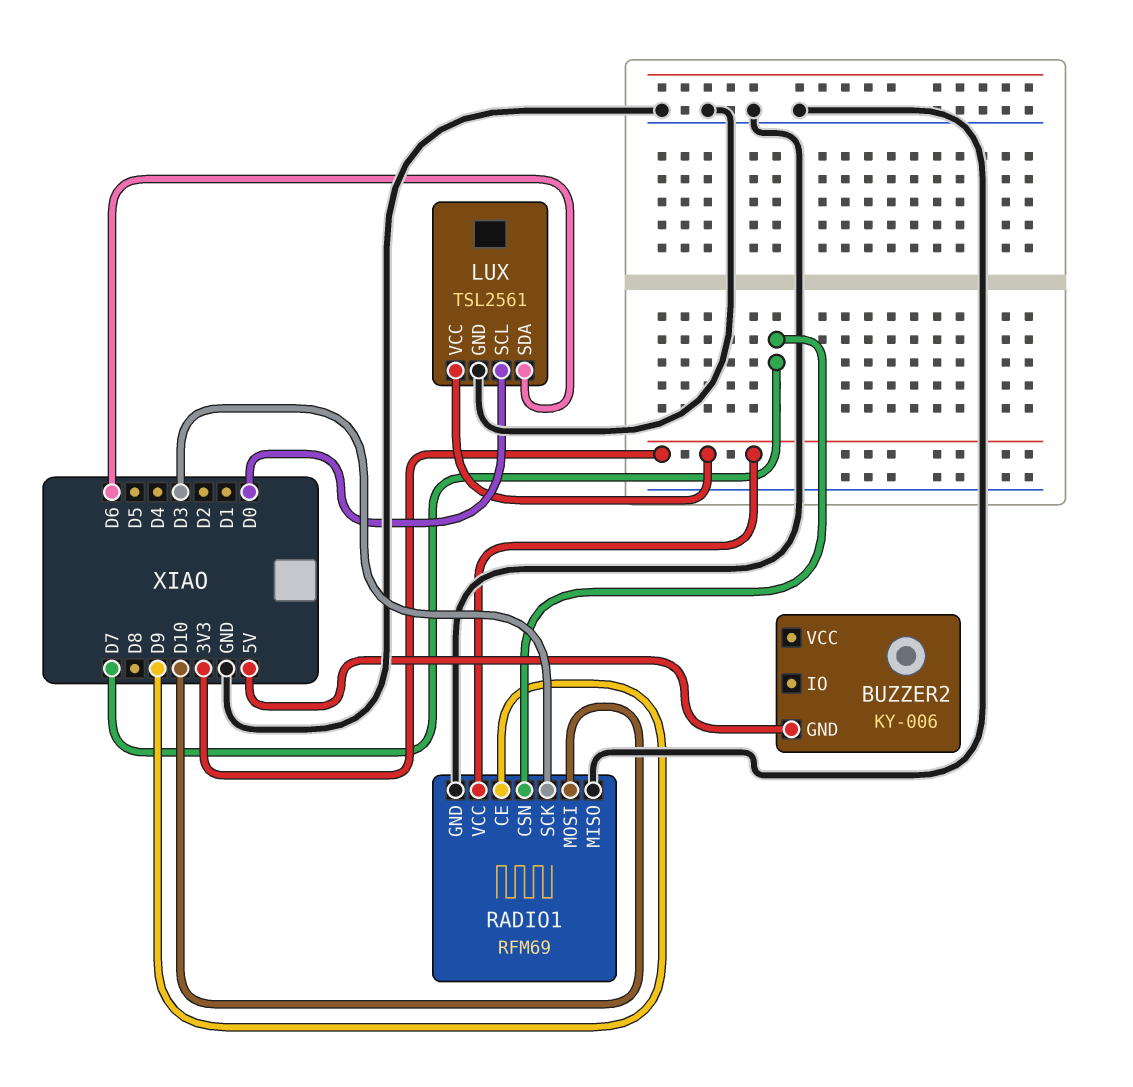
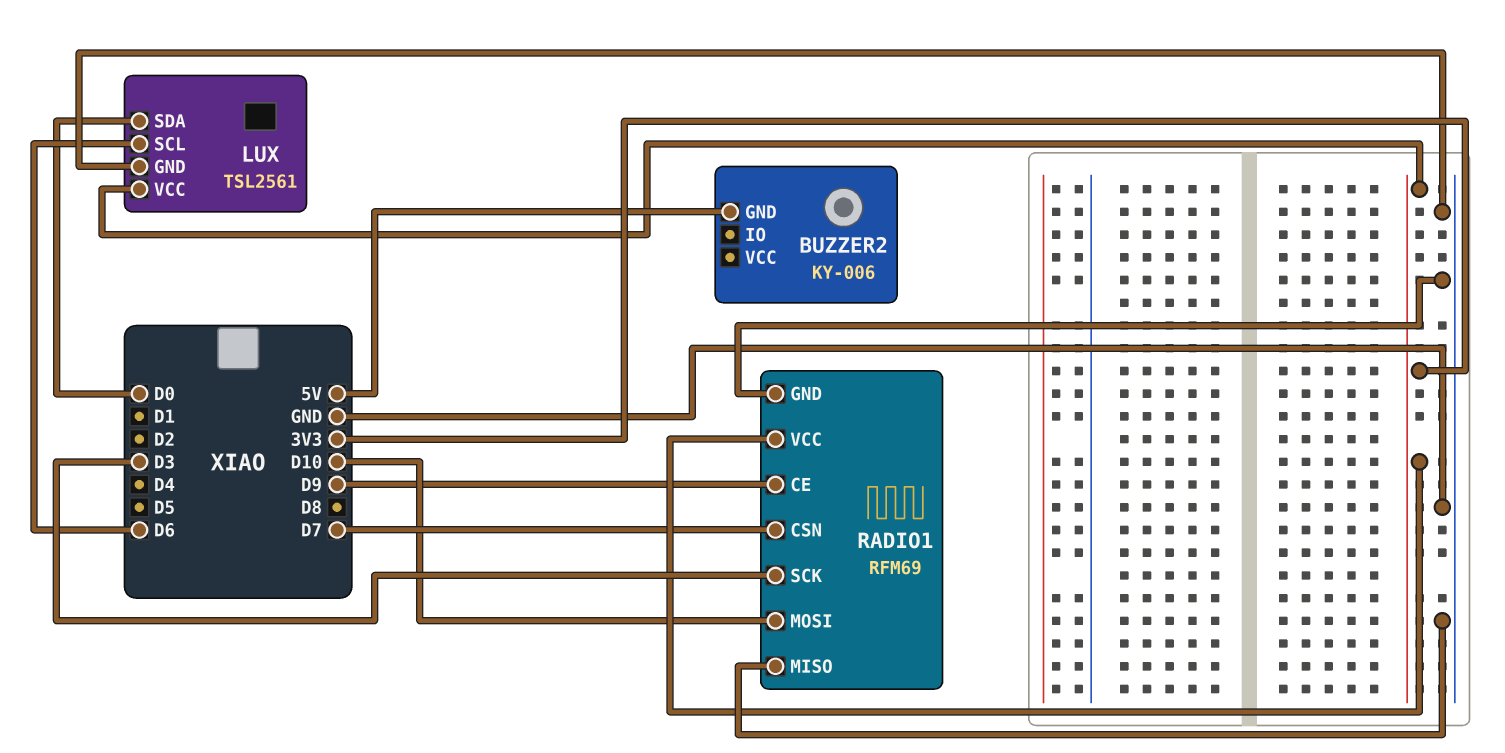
LUX pin SCL: D0 -> D6
LUX pin SDA: D6 -> D0

